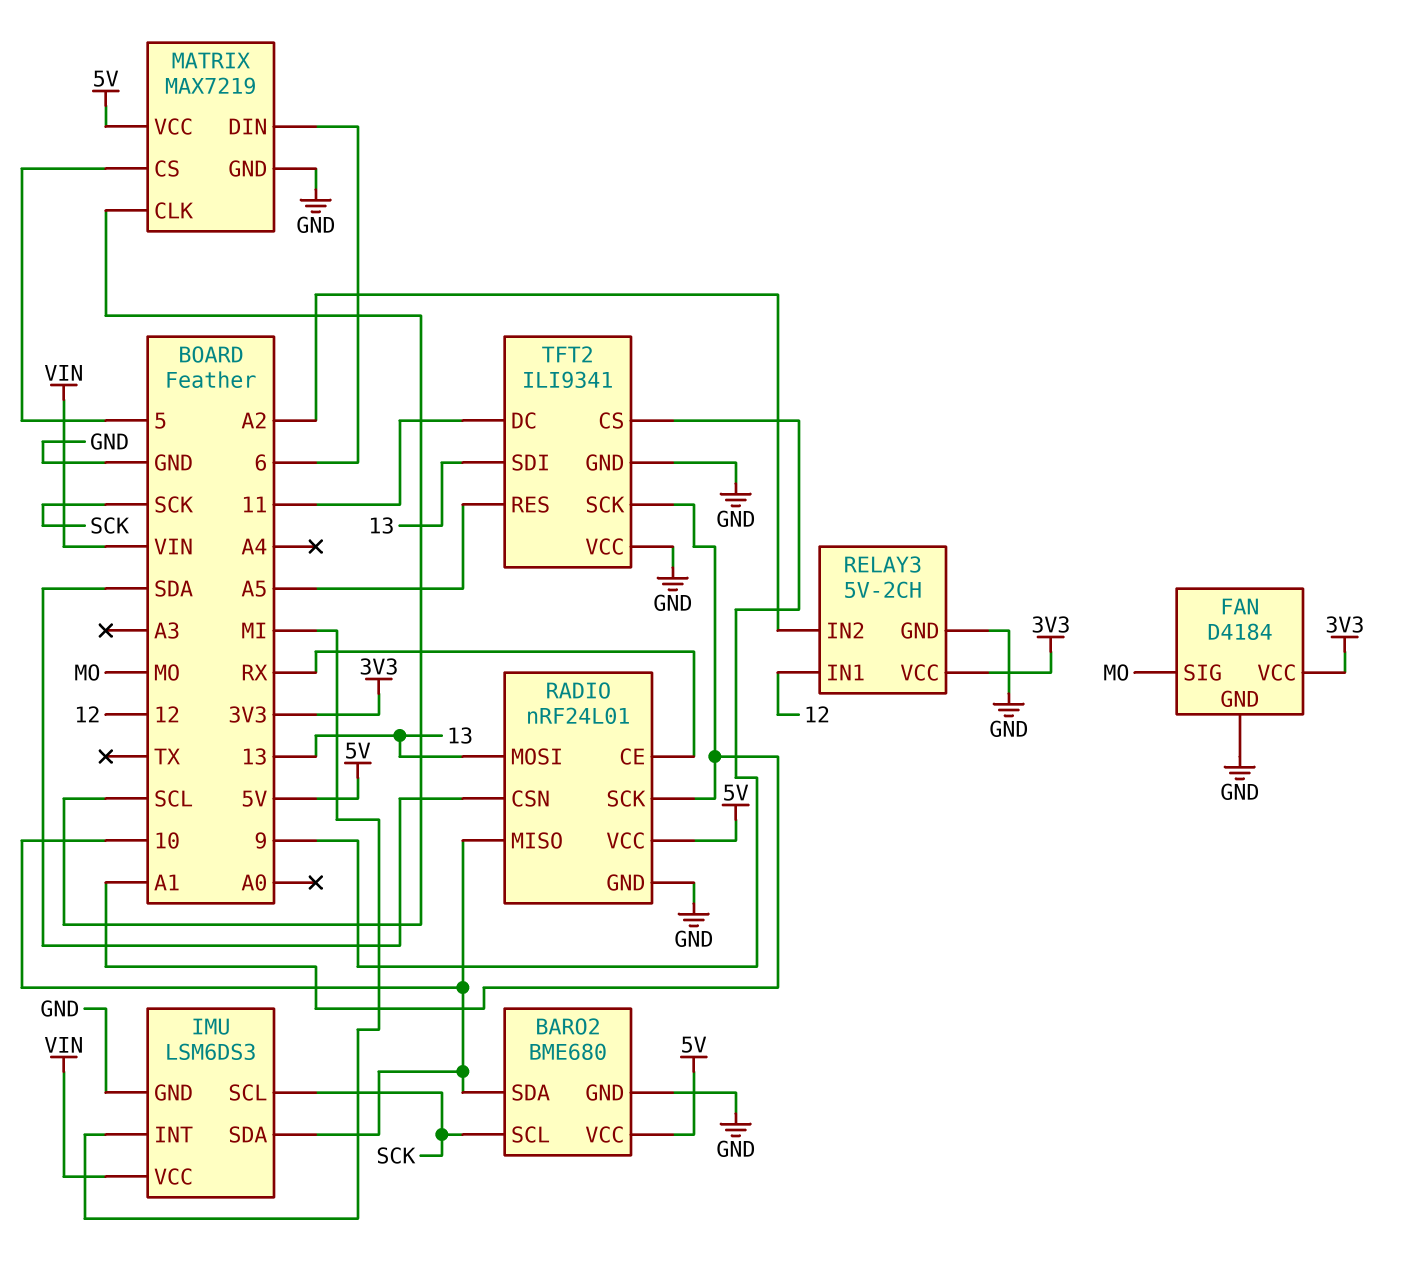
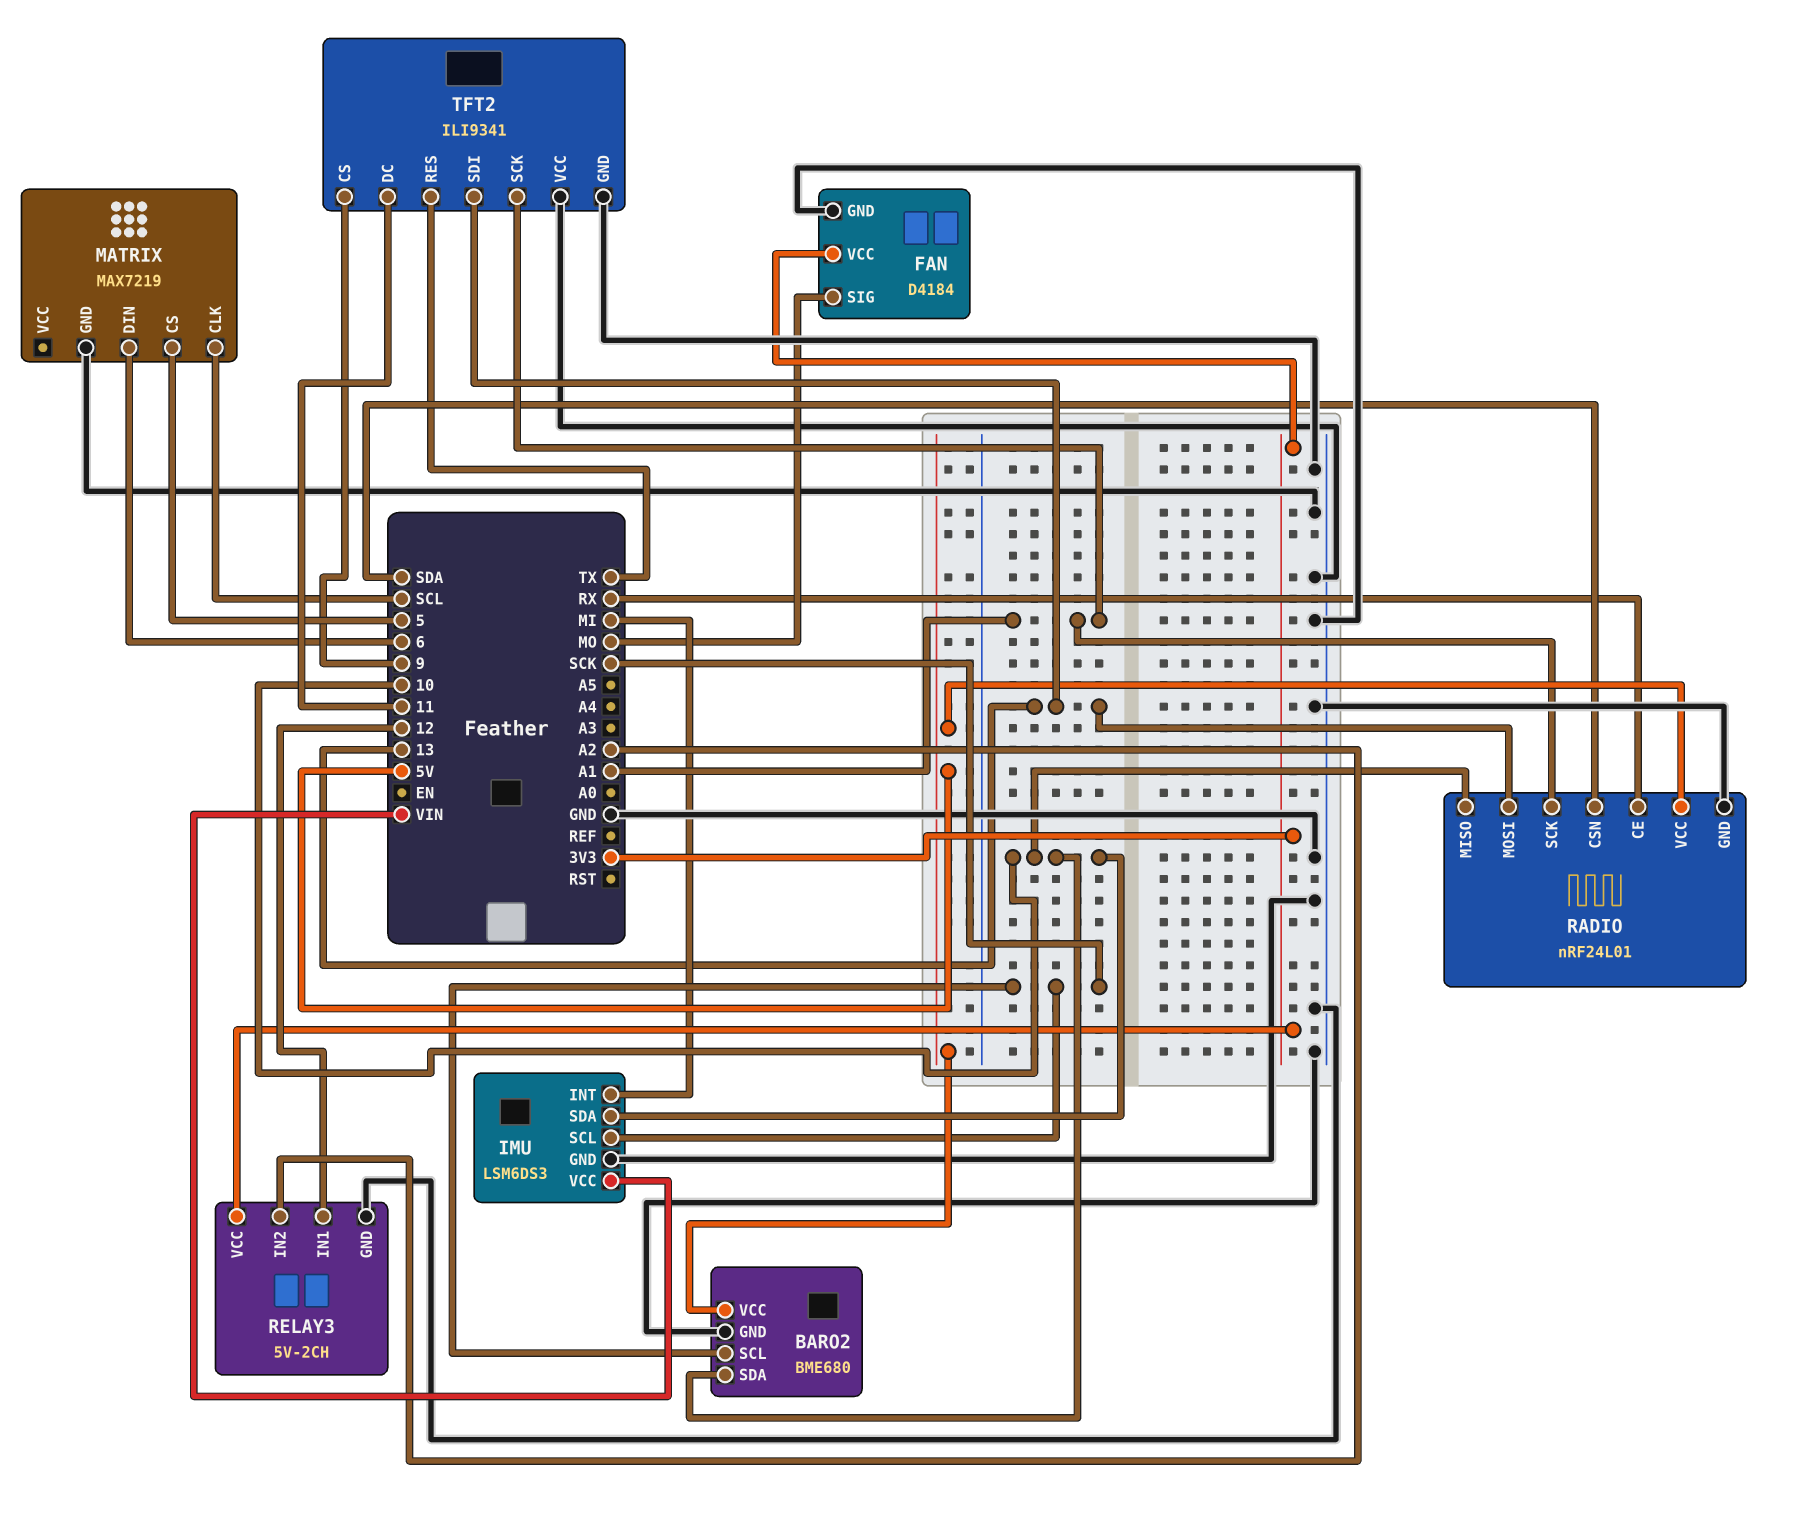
MATRIX pin VCC: 5V -> none
TFT2 pin RES: A5 -> TX

